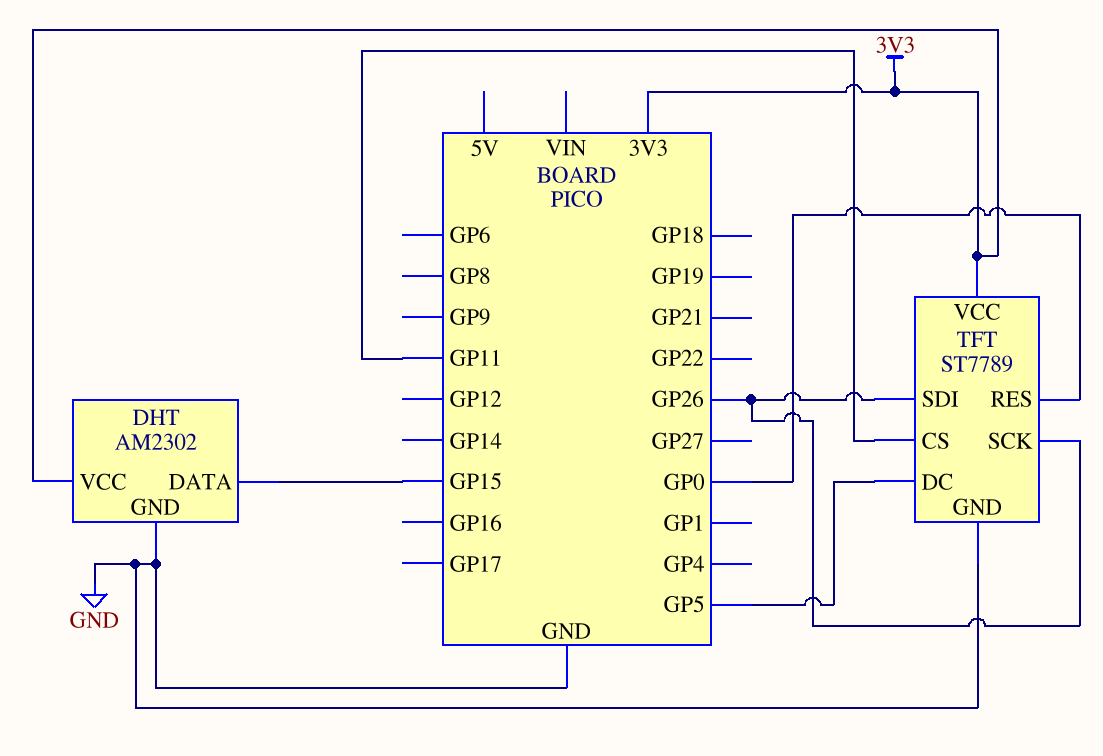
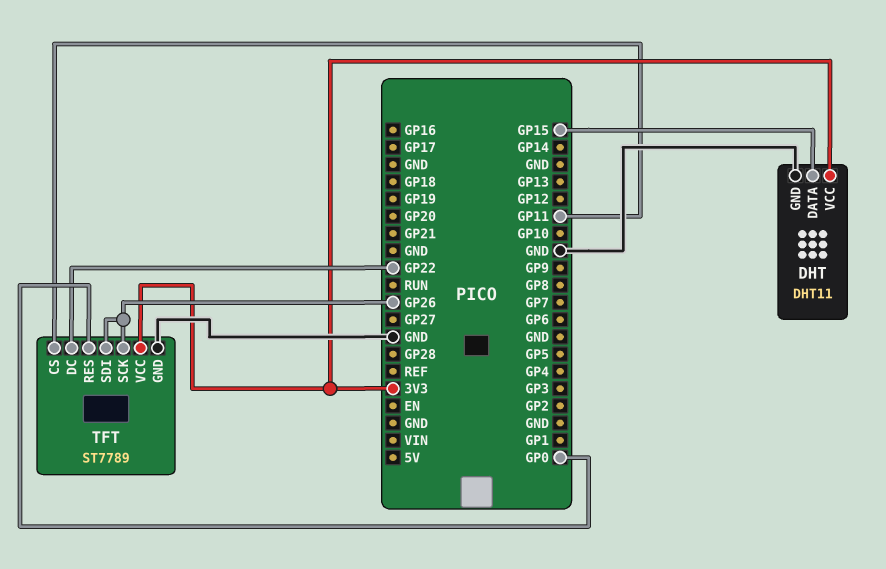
DHT: AM2302 -> DHT11
TFT pin DC: GP5 -> GP22

